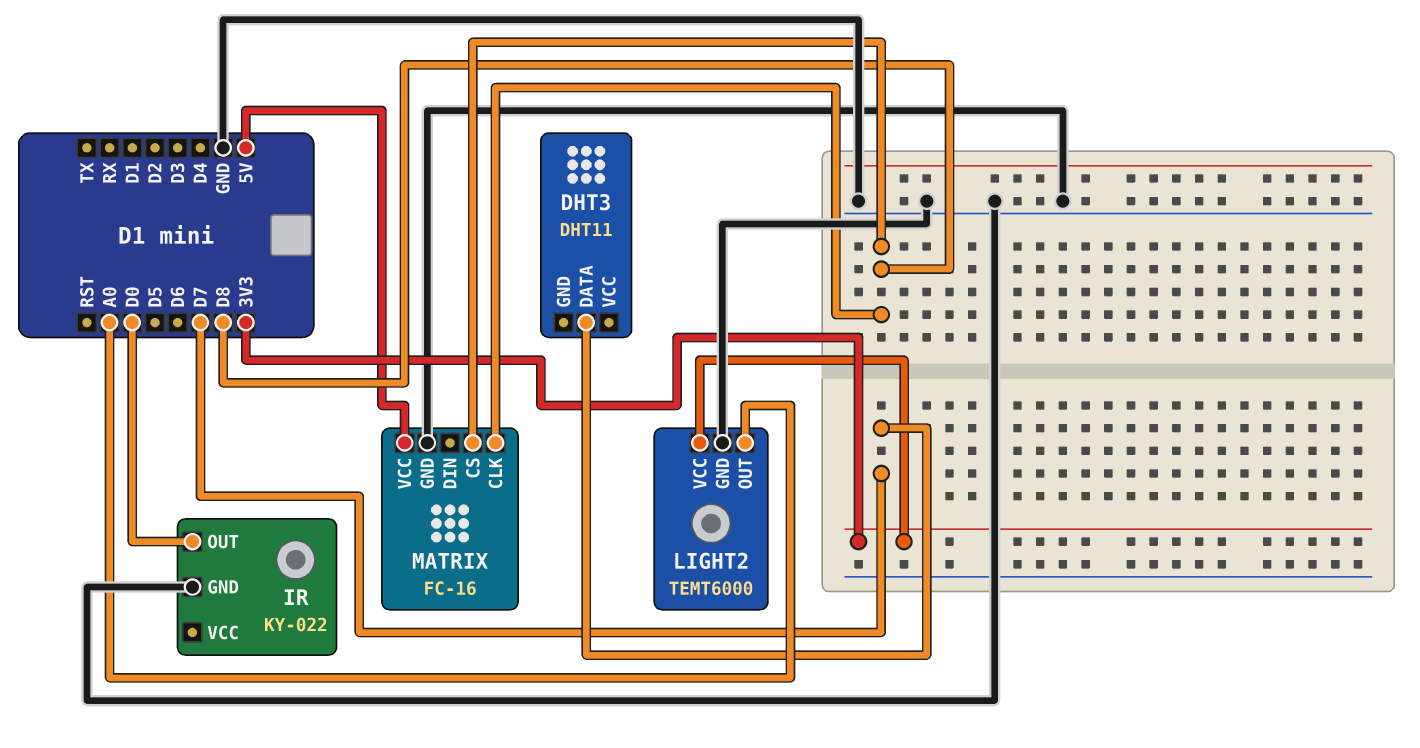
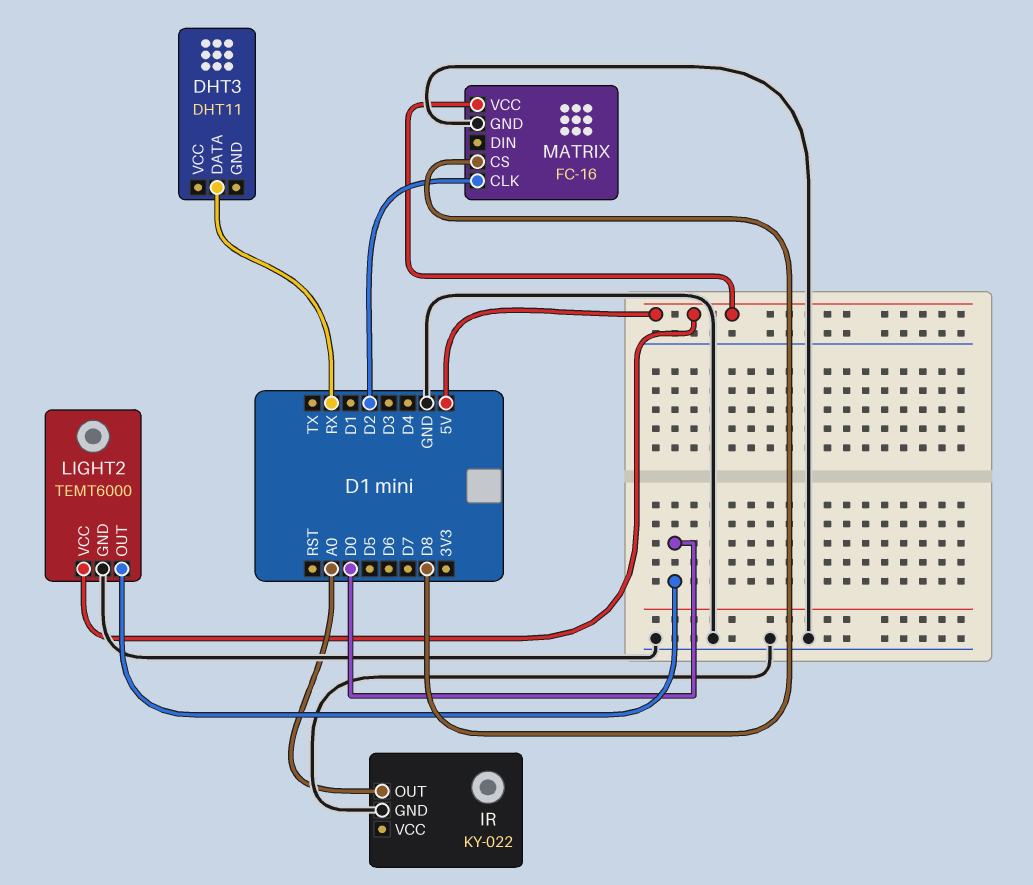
DHT3 pin DATA: D7 -> RX
IR pin OUT: D0 -> A0
LIGHT2 pin OUT: A0 -> D0
LIGHT2 pin VCC: 3V3 -> 5V
MATRIX pin CLK: D8 -> D2

